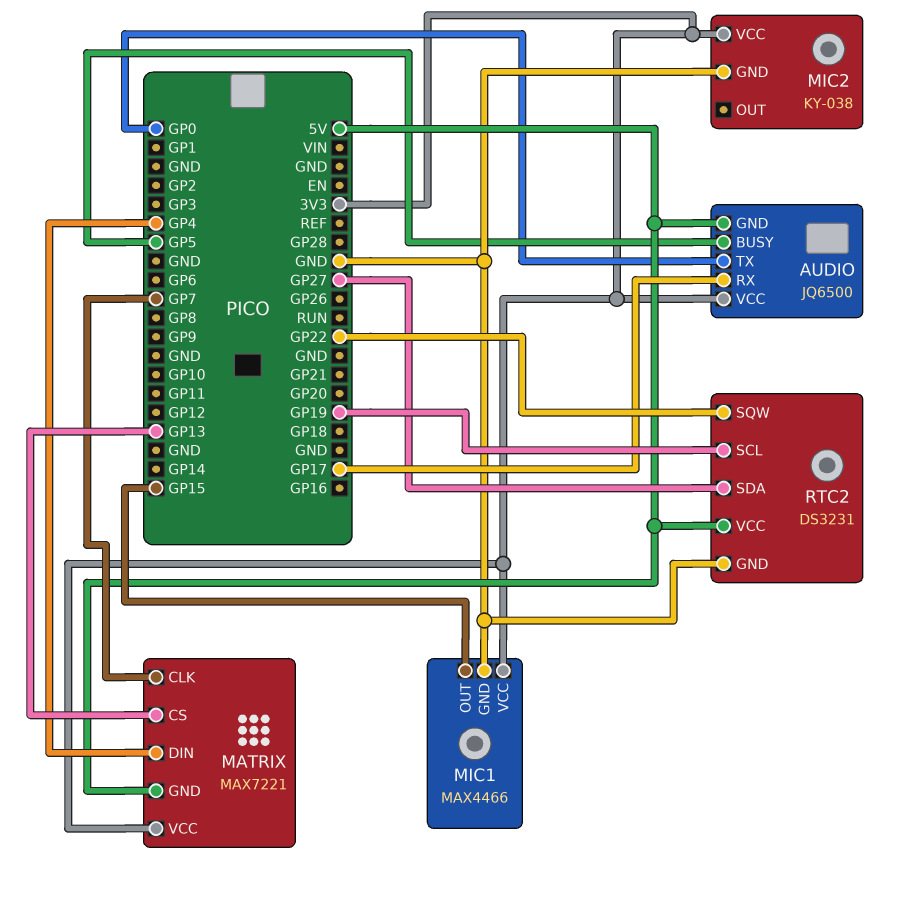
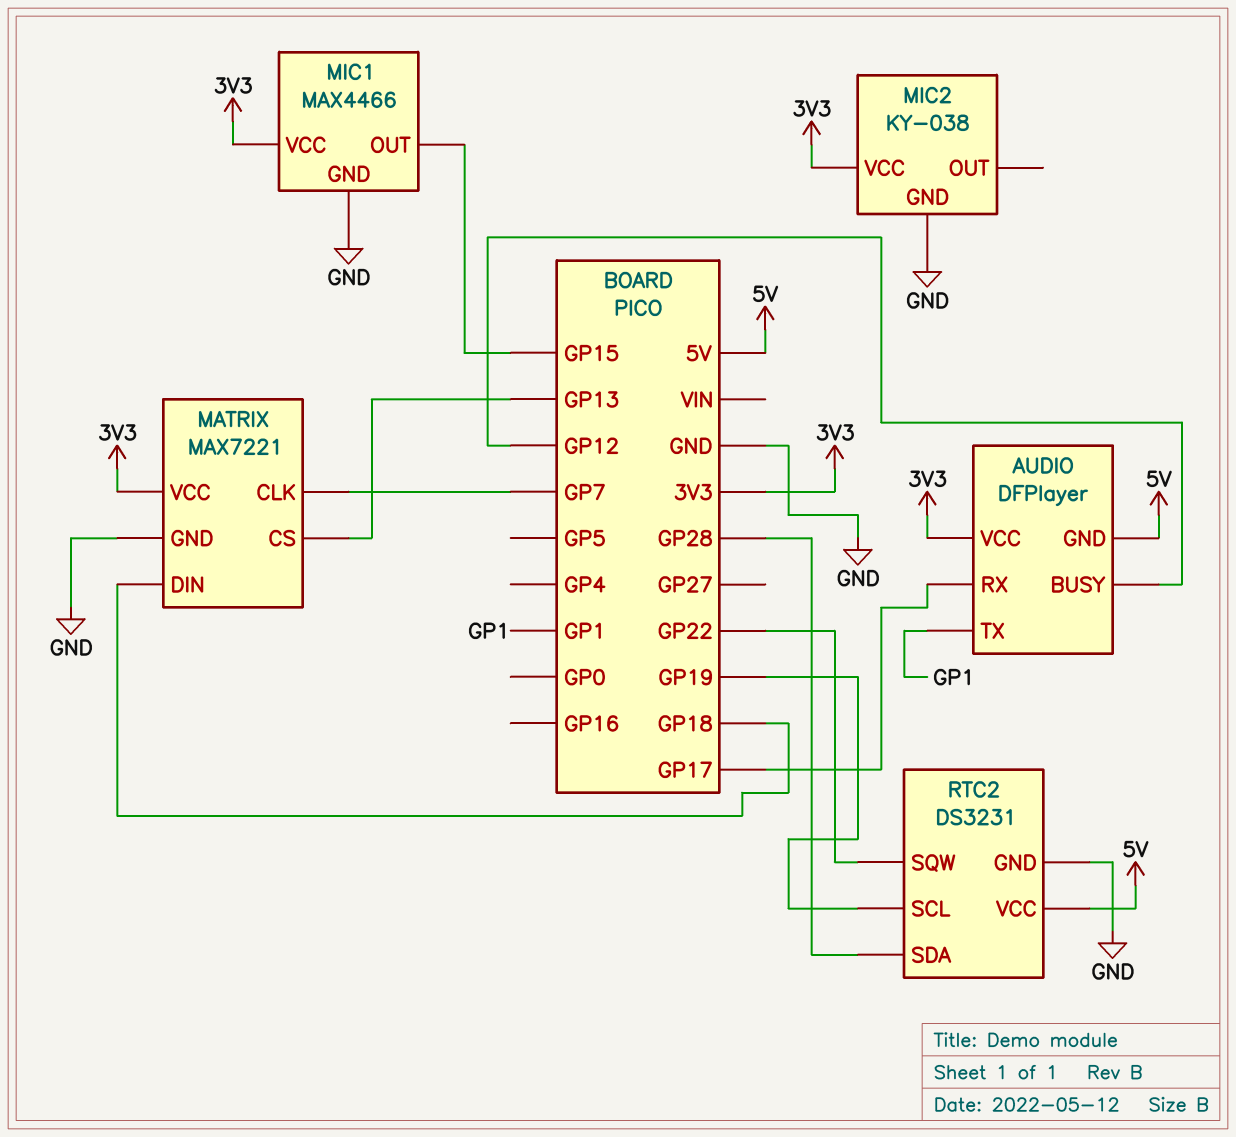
AUDIO: JQ6500 -> DFPlayer
AUDIO pin BUSY: GP5 -> GP12
AUDIO pin TX: GP0 -> GP1
MATRIX pin DIN: GP4 -> GP18
MATRIX pin GND: 5V -> GND
RTC2 pin SDA: GP27 -> GP28

